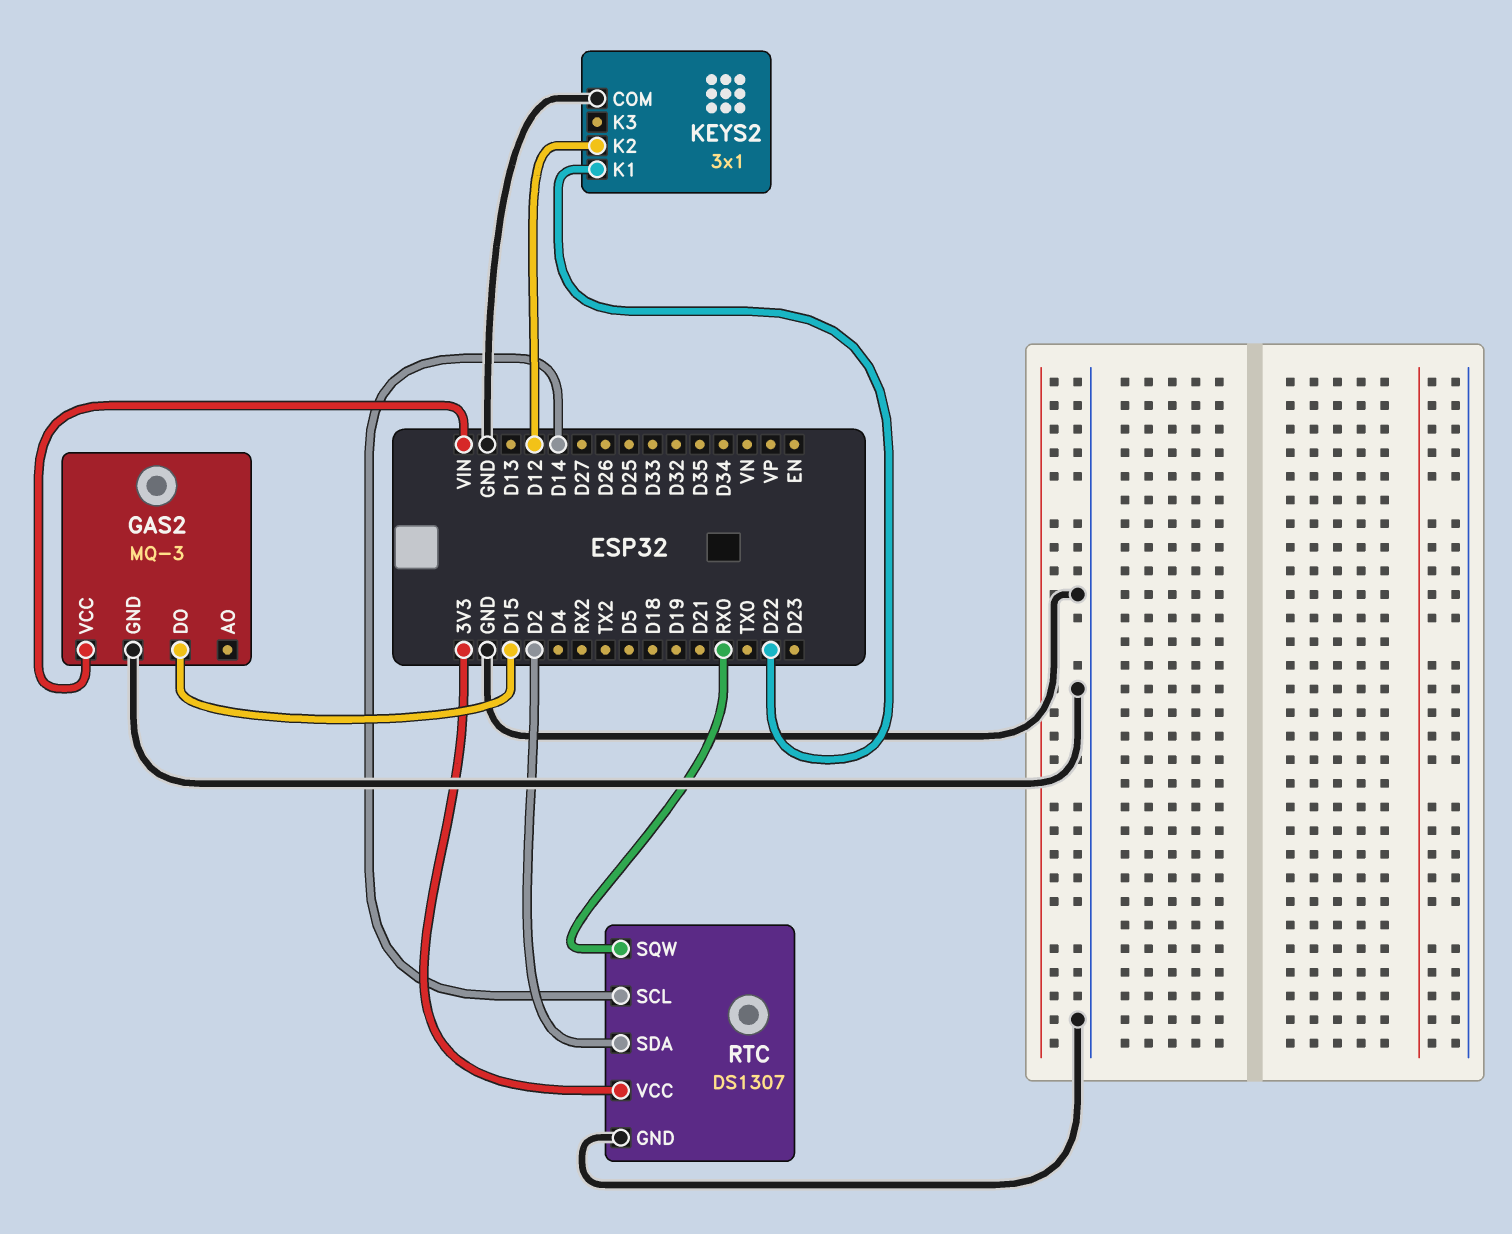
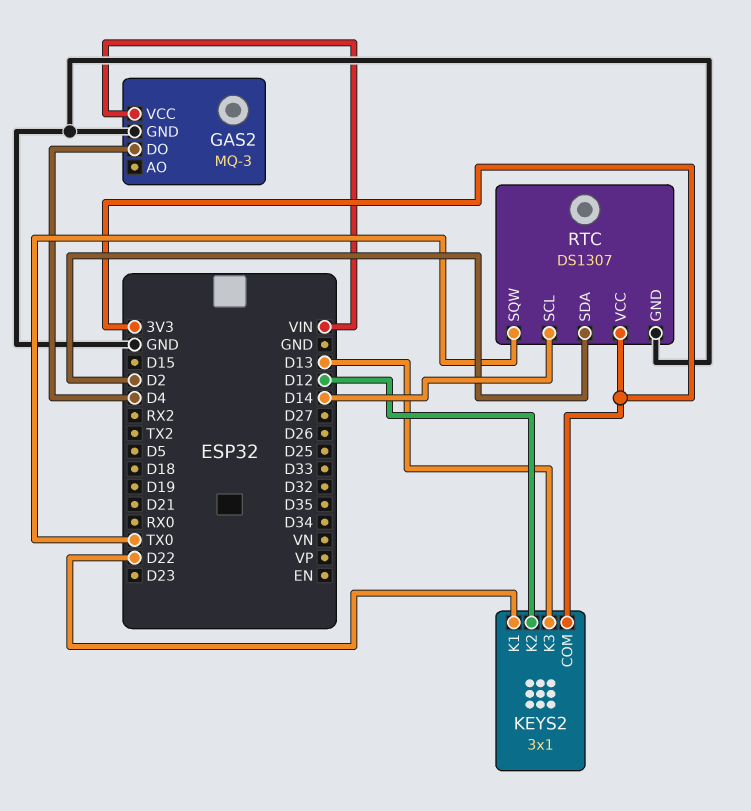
GAS2 pin DO: D15 -> D4
KEYS2 pin COM: GND -> 3V3
KEYS2 pin K3: none -> D13
RTC pin SQW: RX0 -> TX0

